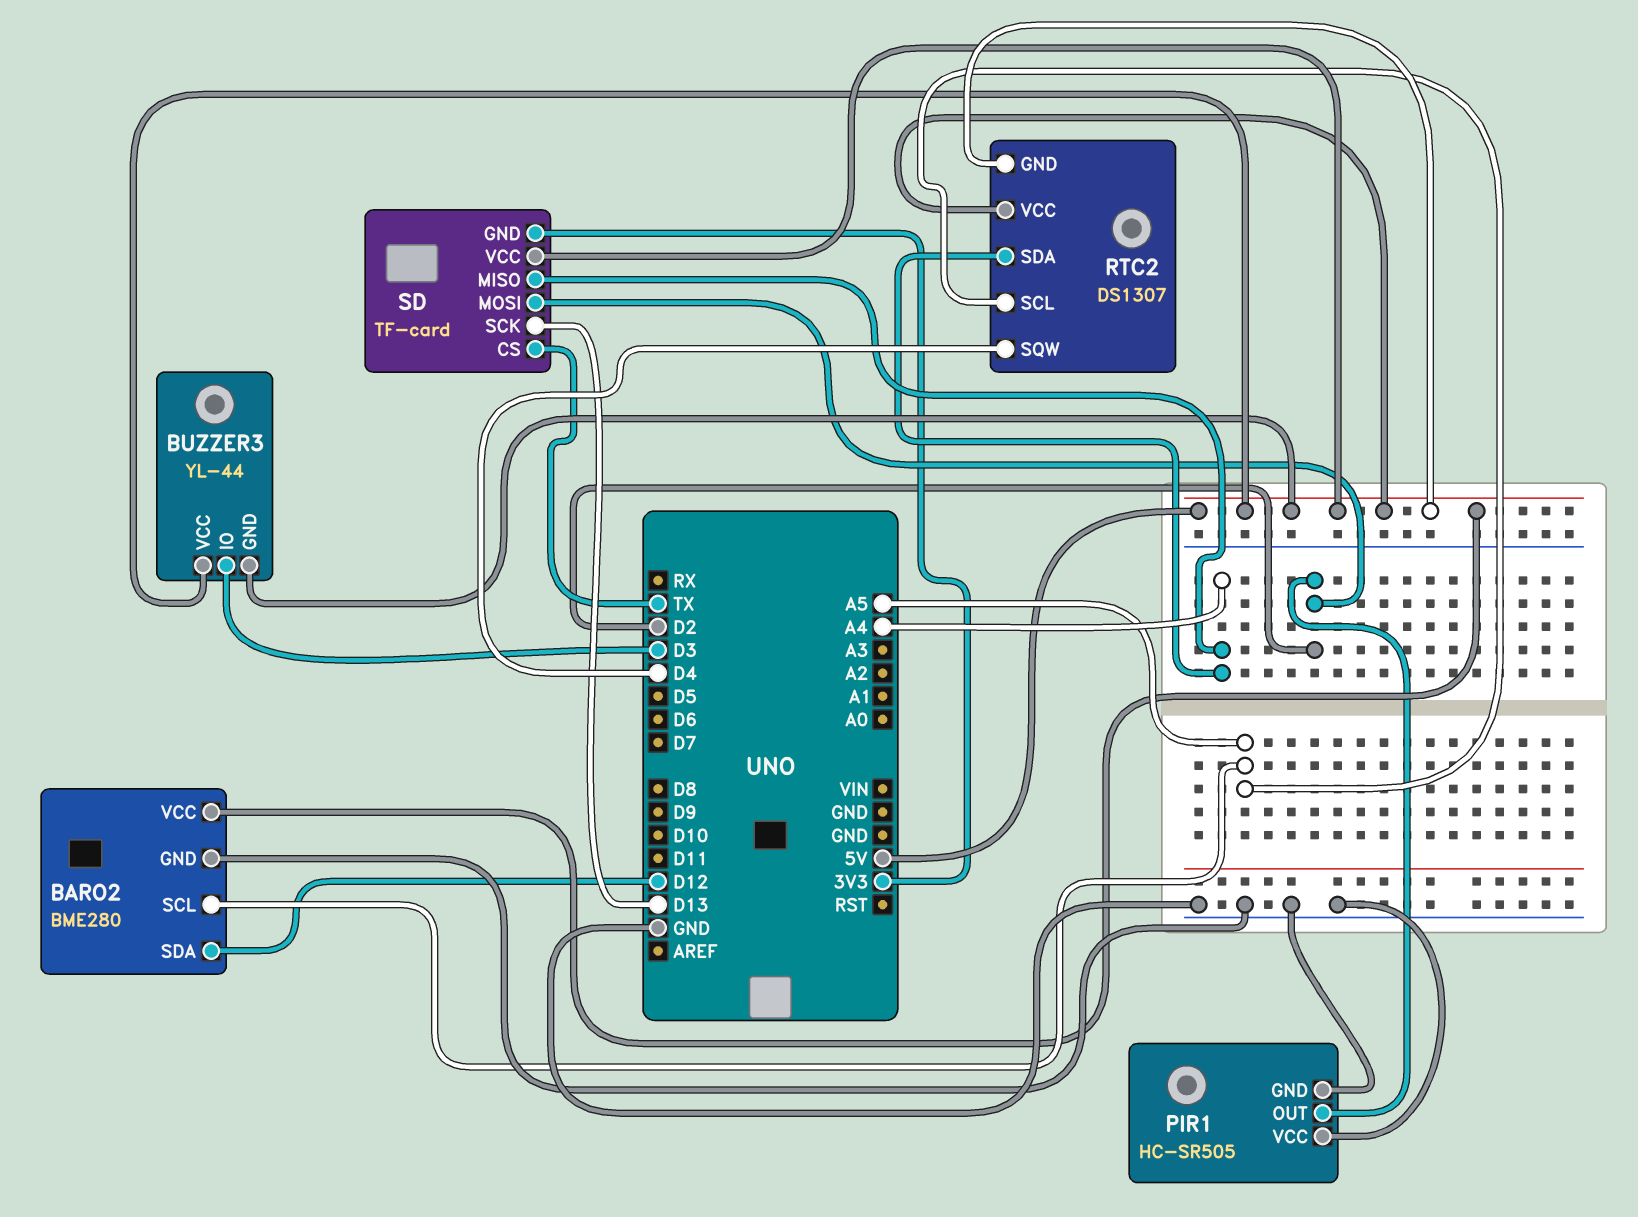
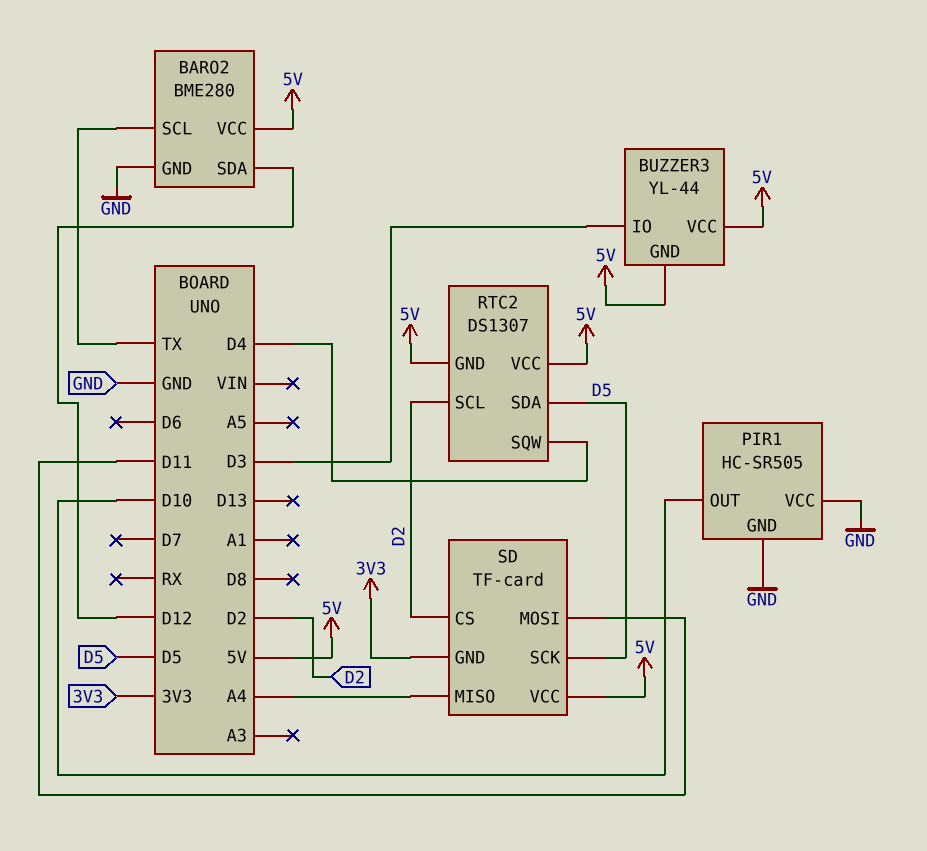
BARO2 pin SCL: A5 -> TX
PIR1 pin OUT: D2 -> D10
RTC2 pin SCL: A5 -> D2
RTC2 pin SDA: A4 -> D5
SD pin CS: TX -> D2
SD pin MOSI: D2 -> D11
SD pin SCK: D13 -> D5

